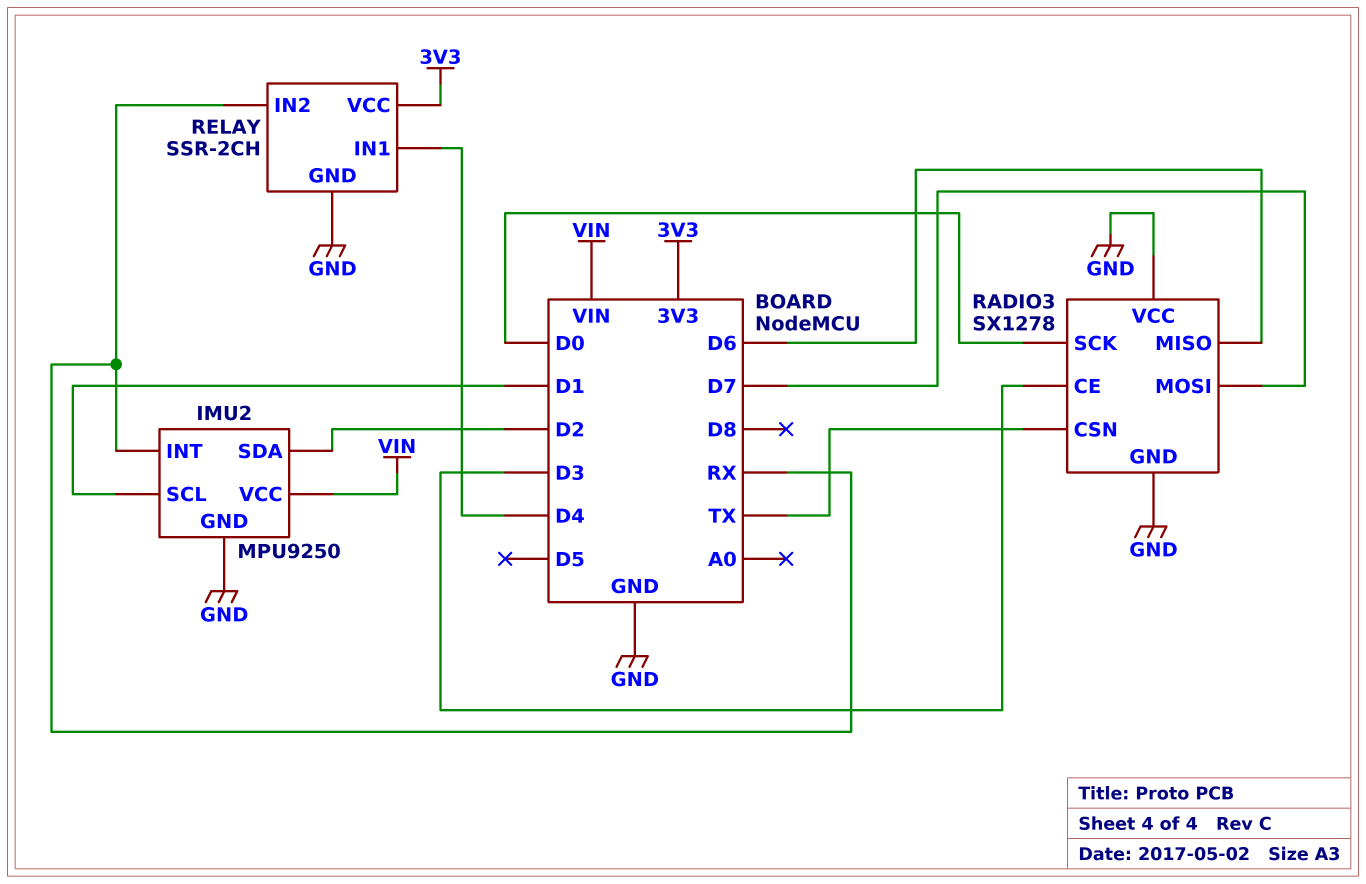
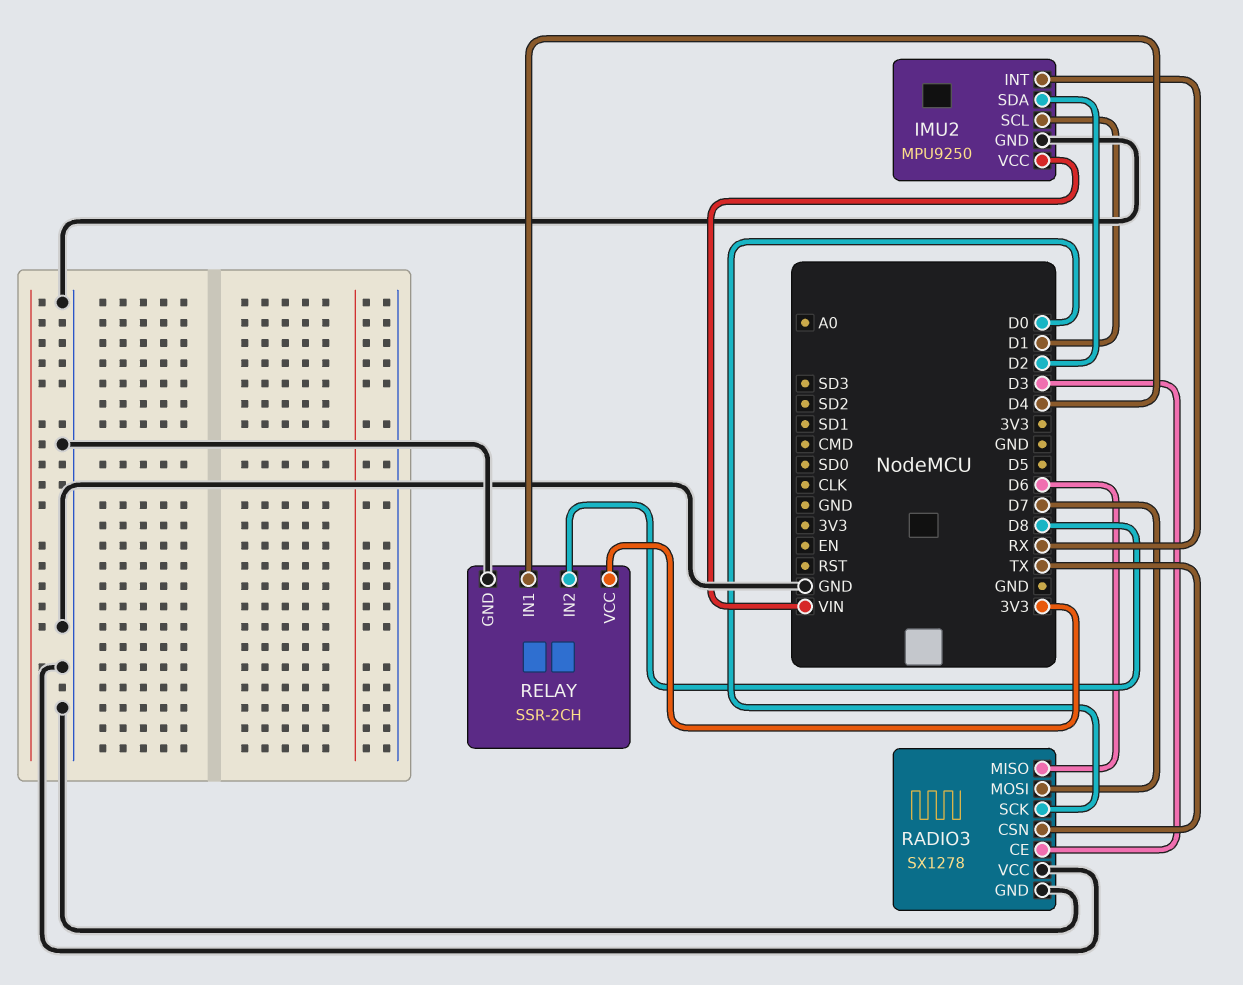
RELAY pin IN2: RX -> D8

